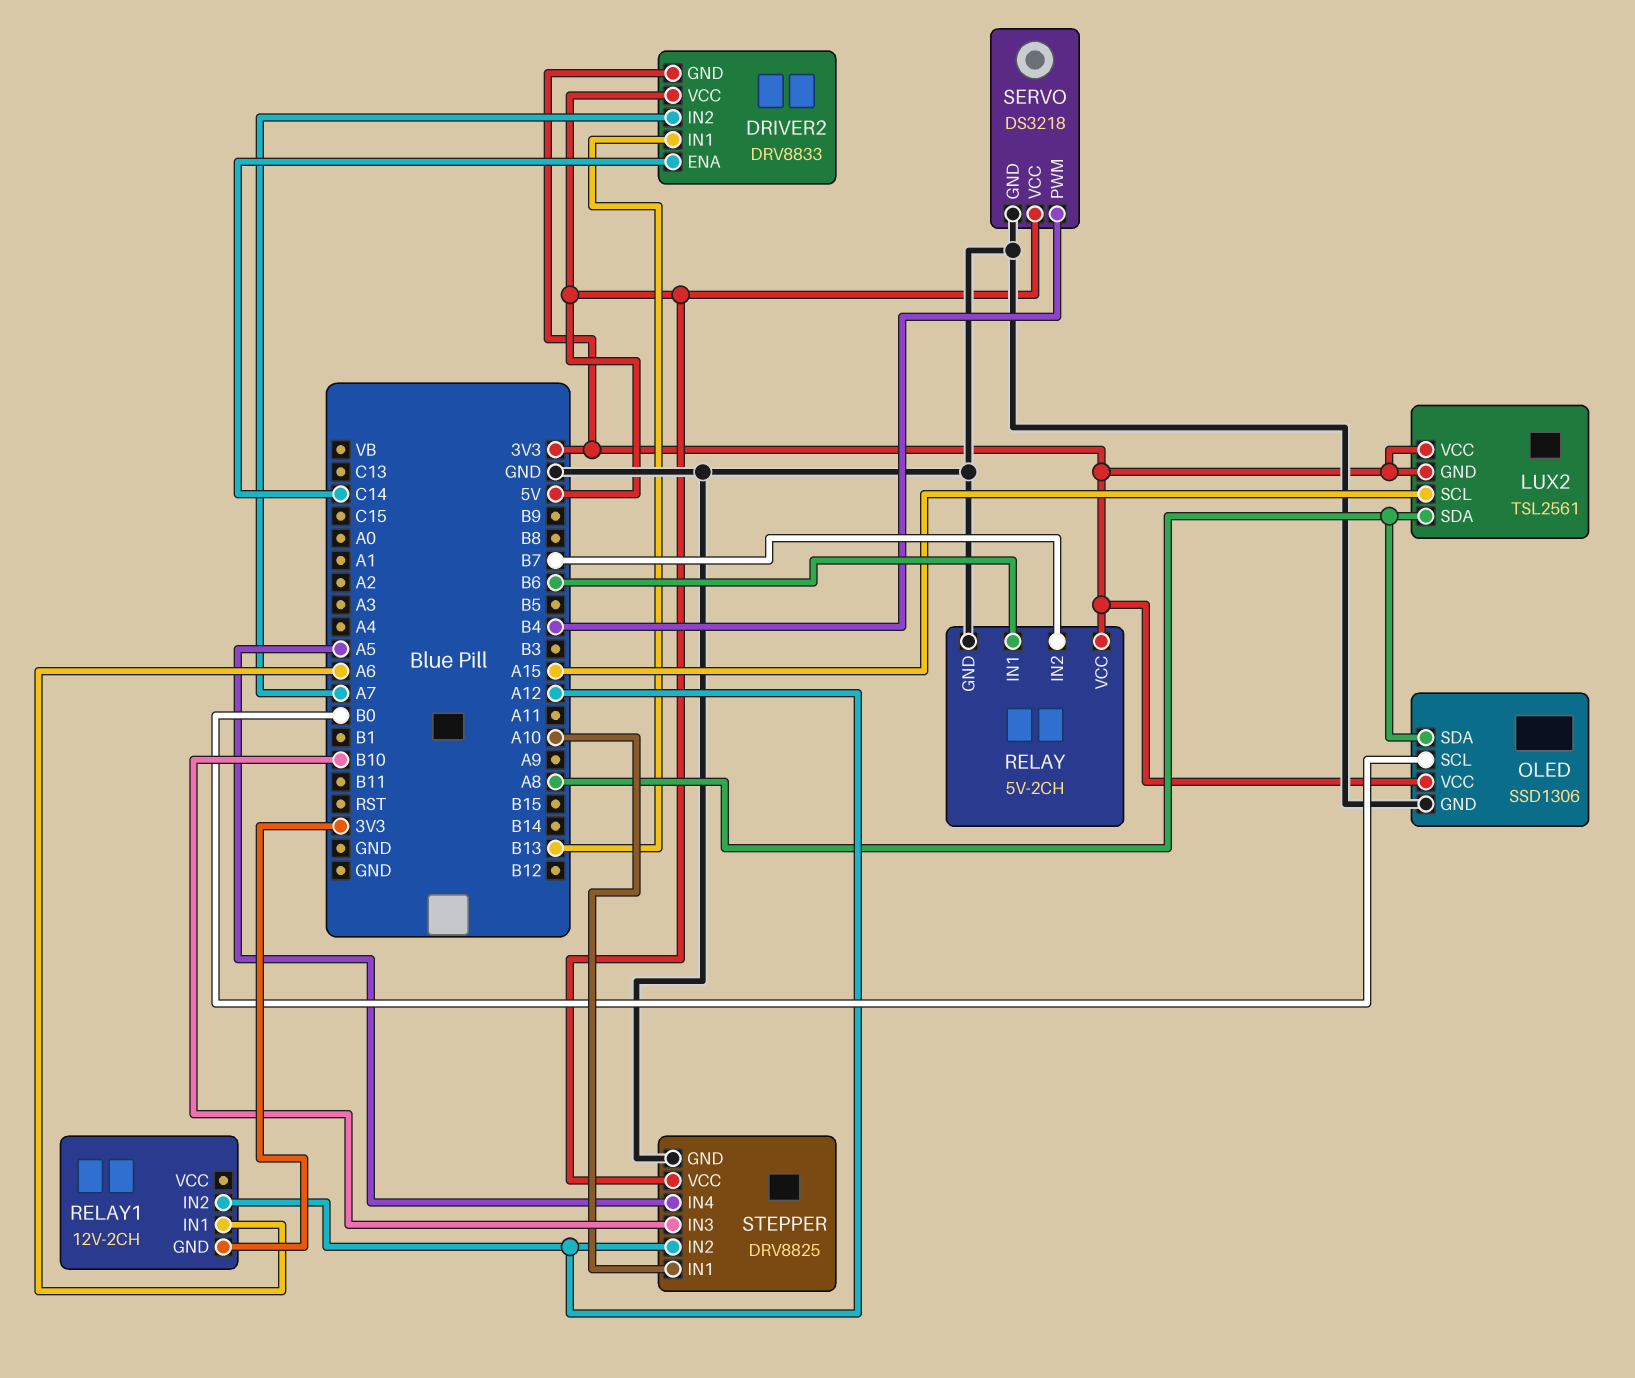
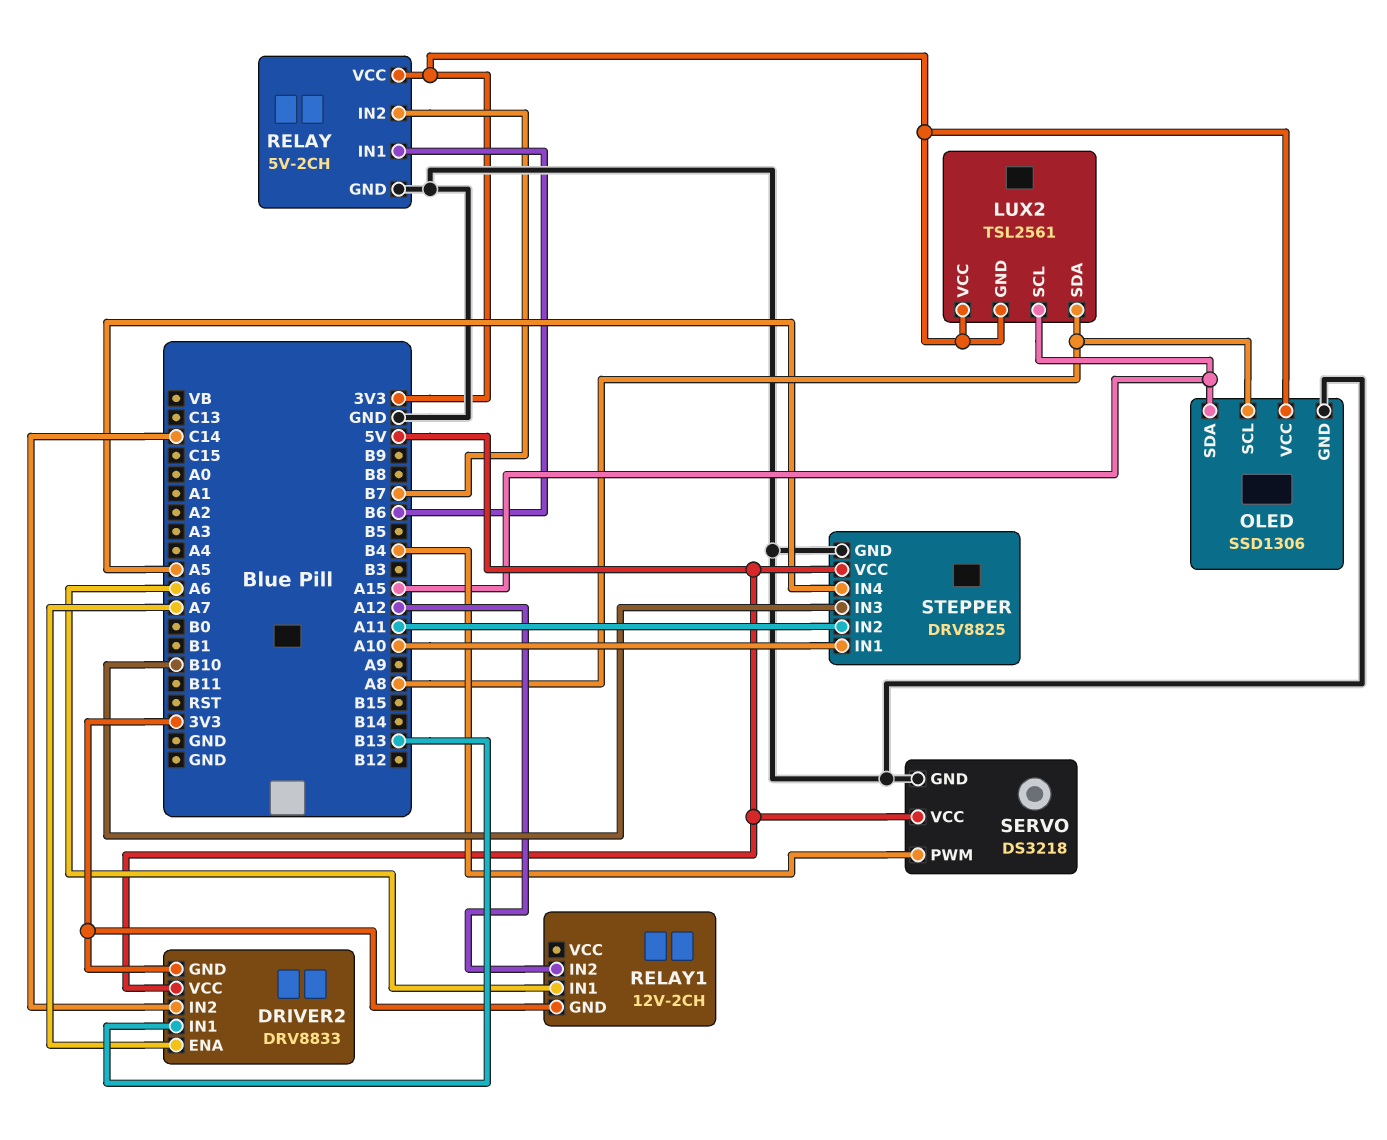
DRIVER2 pin ENA: C14 -> A7
DRIVER2 pin IN2: A7 -> C14
OLED pin SCL: B0 -> A8
OLED pin SDA: A8 -> A15
STEPPER pin IN2: A12 -> A11

